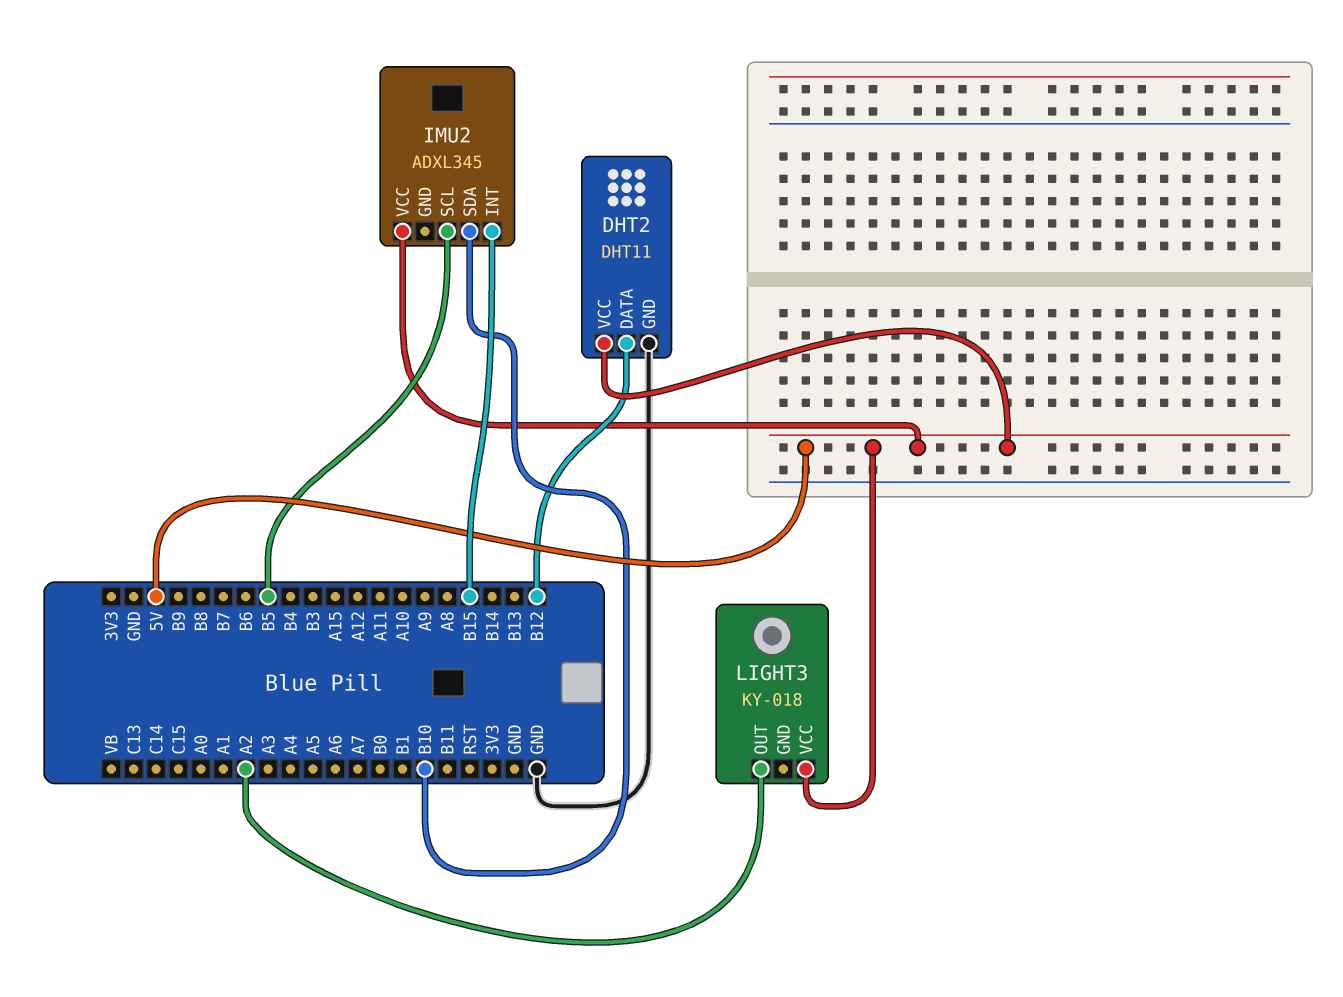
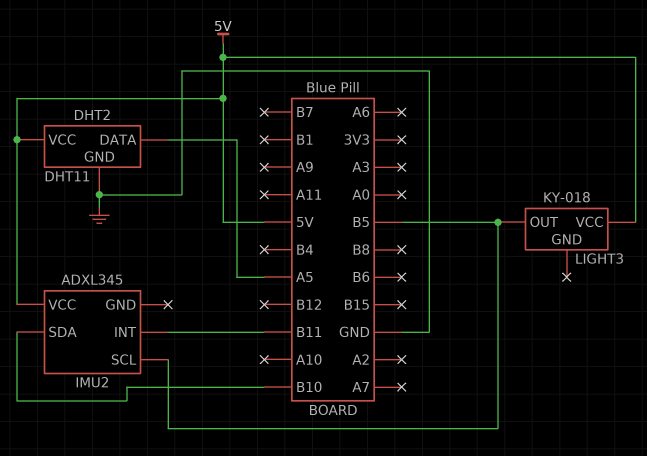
DHT2 pin DATA: B12 -> A5
IMU2 pin INT: B15 -> B11
LIGHT3 pin OUT: A2 -> B5

